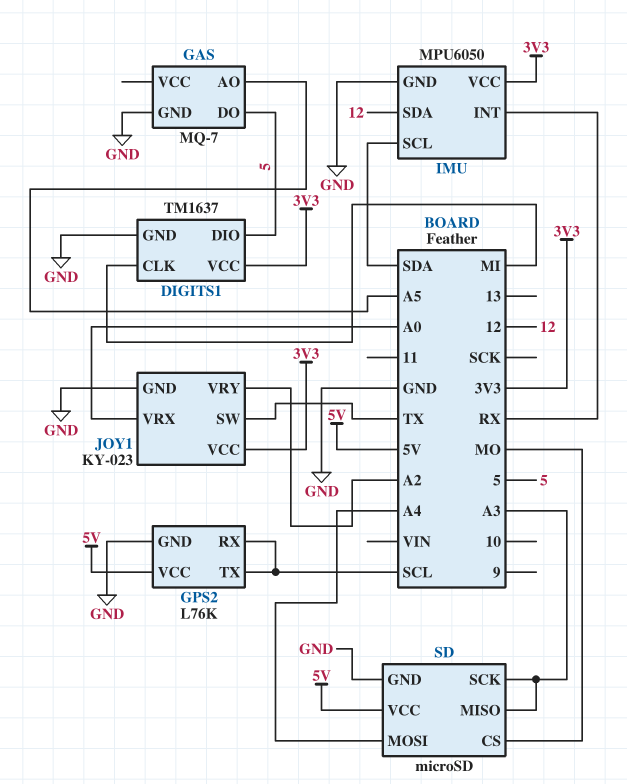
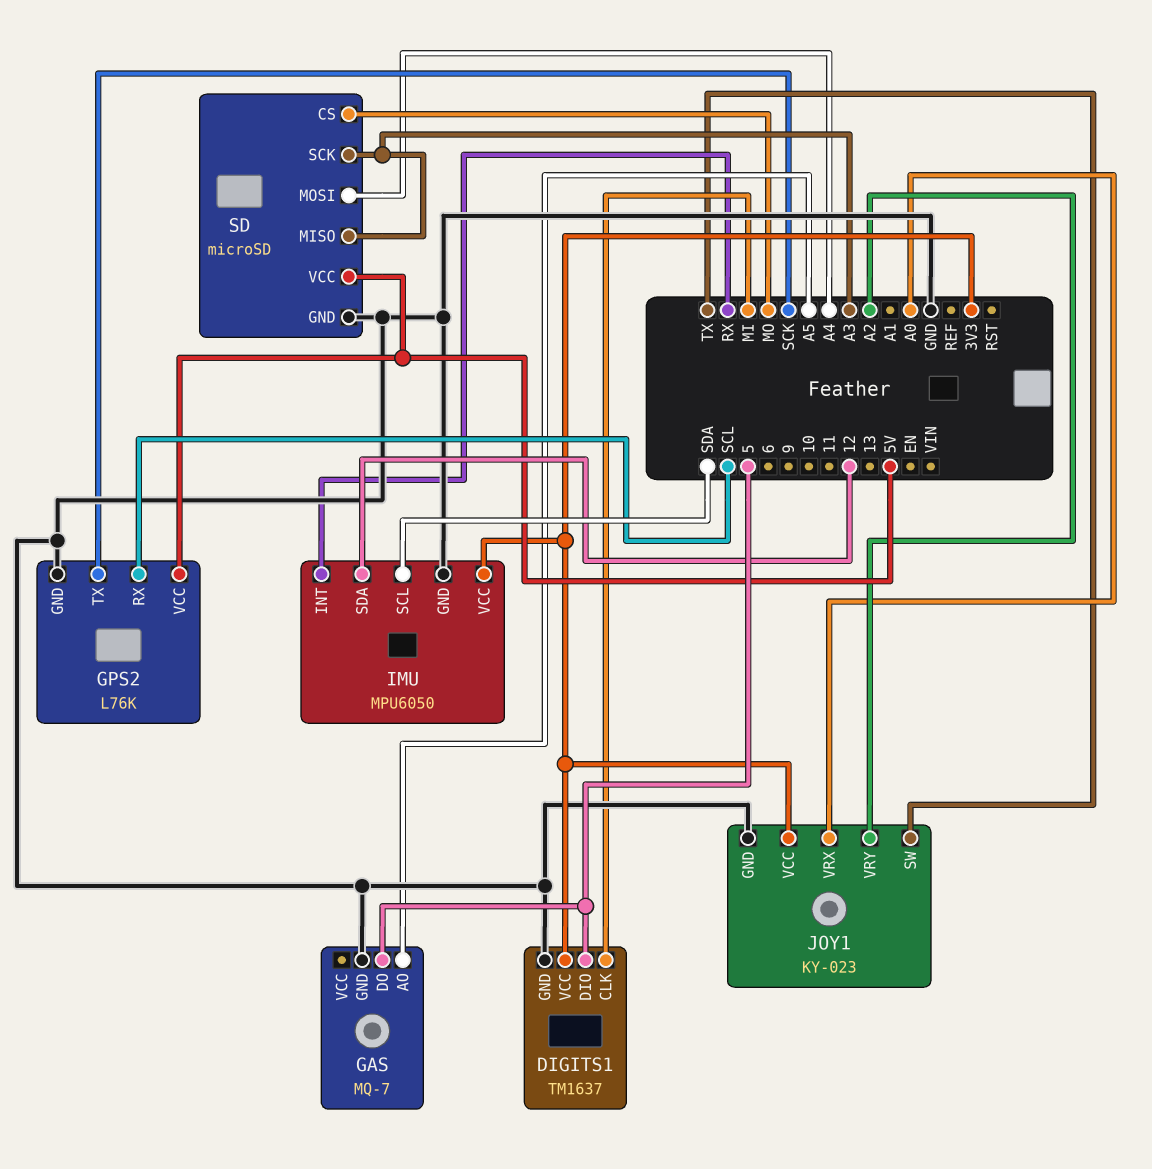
GPS2 pin TX: SCL -> SCK

